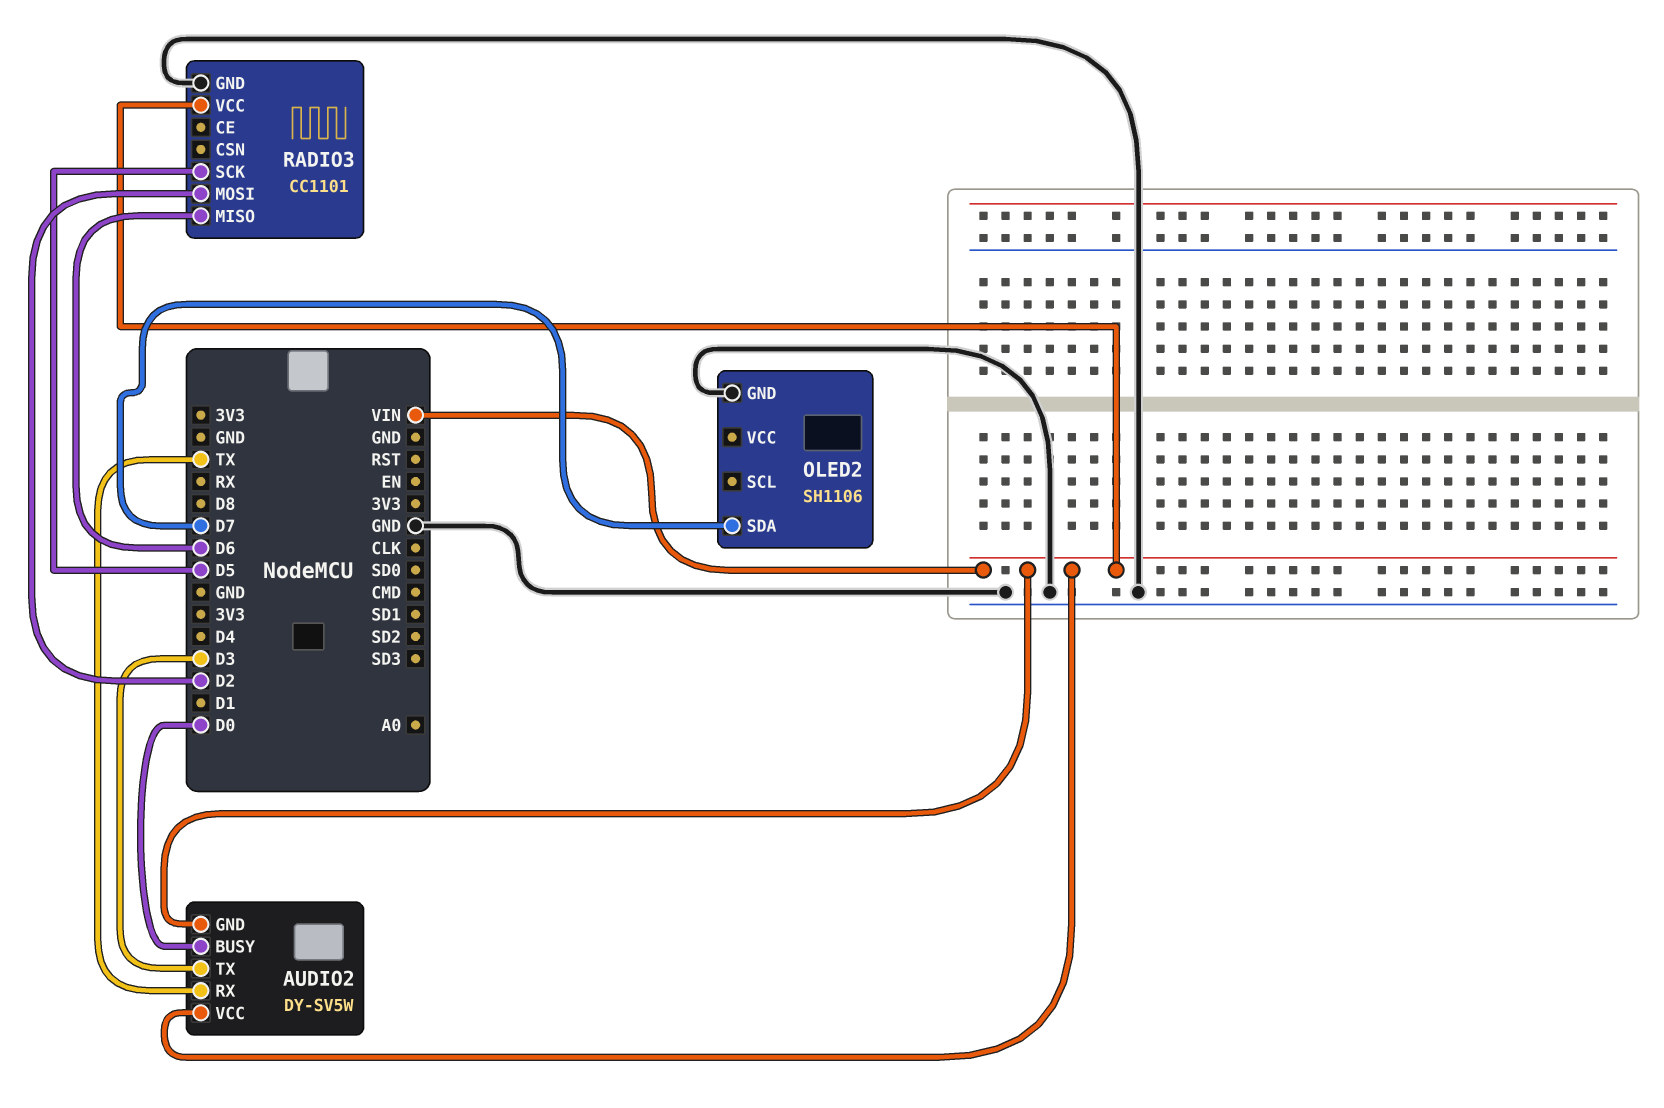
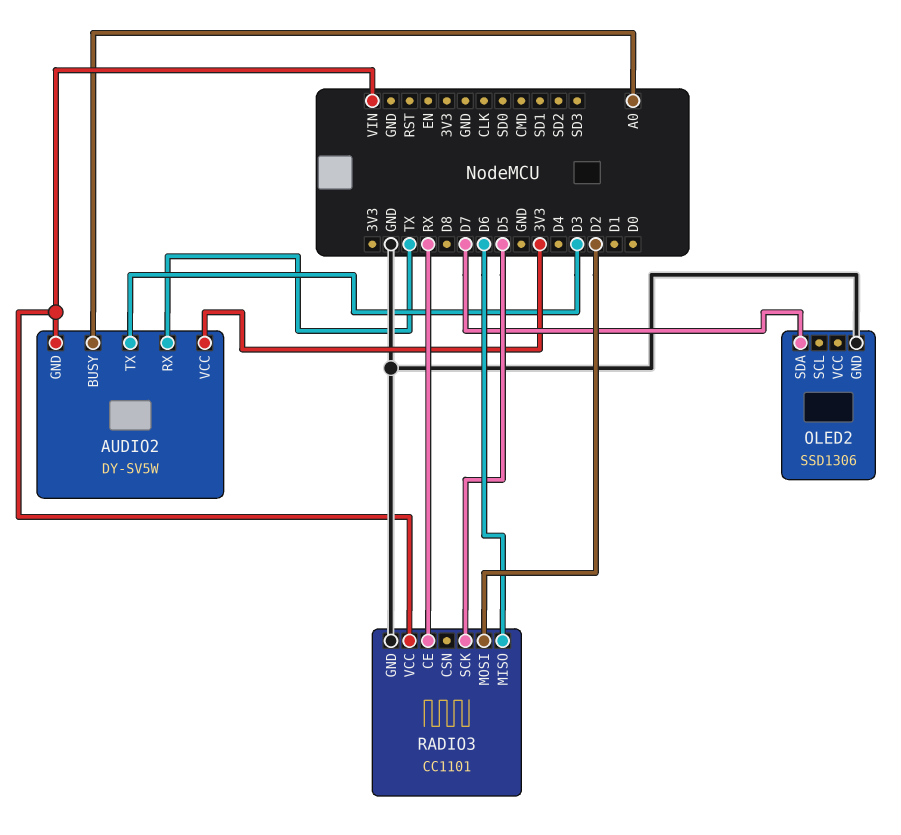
AUDIO2 pin BUSY: D0 -> A0
AUDIO2 pin VCC: VIN -> 3V3
OLED2: SH1106 -> SSD1306
RADIO3 pin CE: none -> RX

